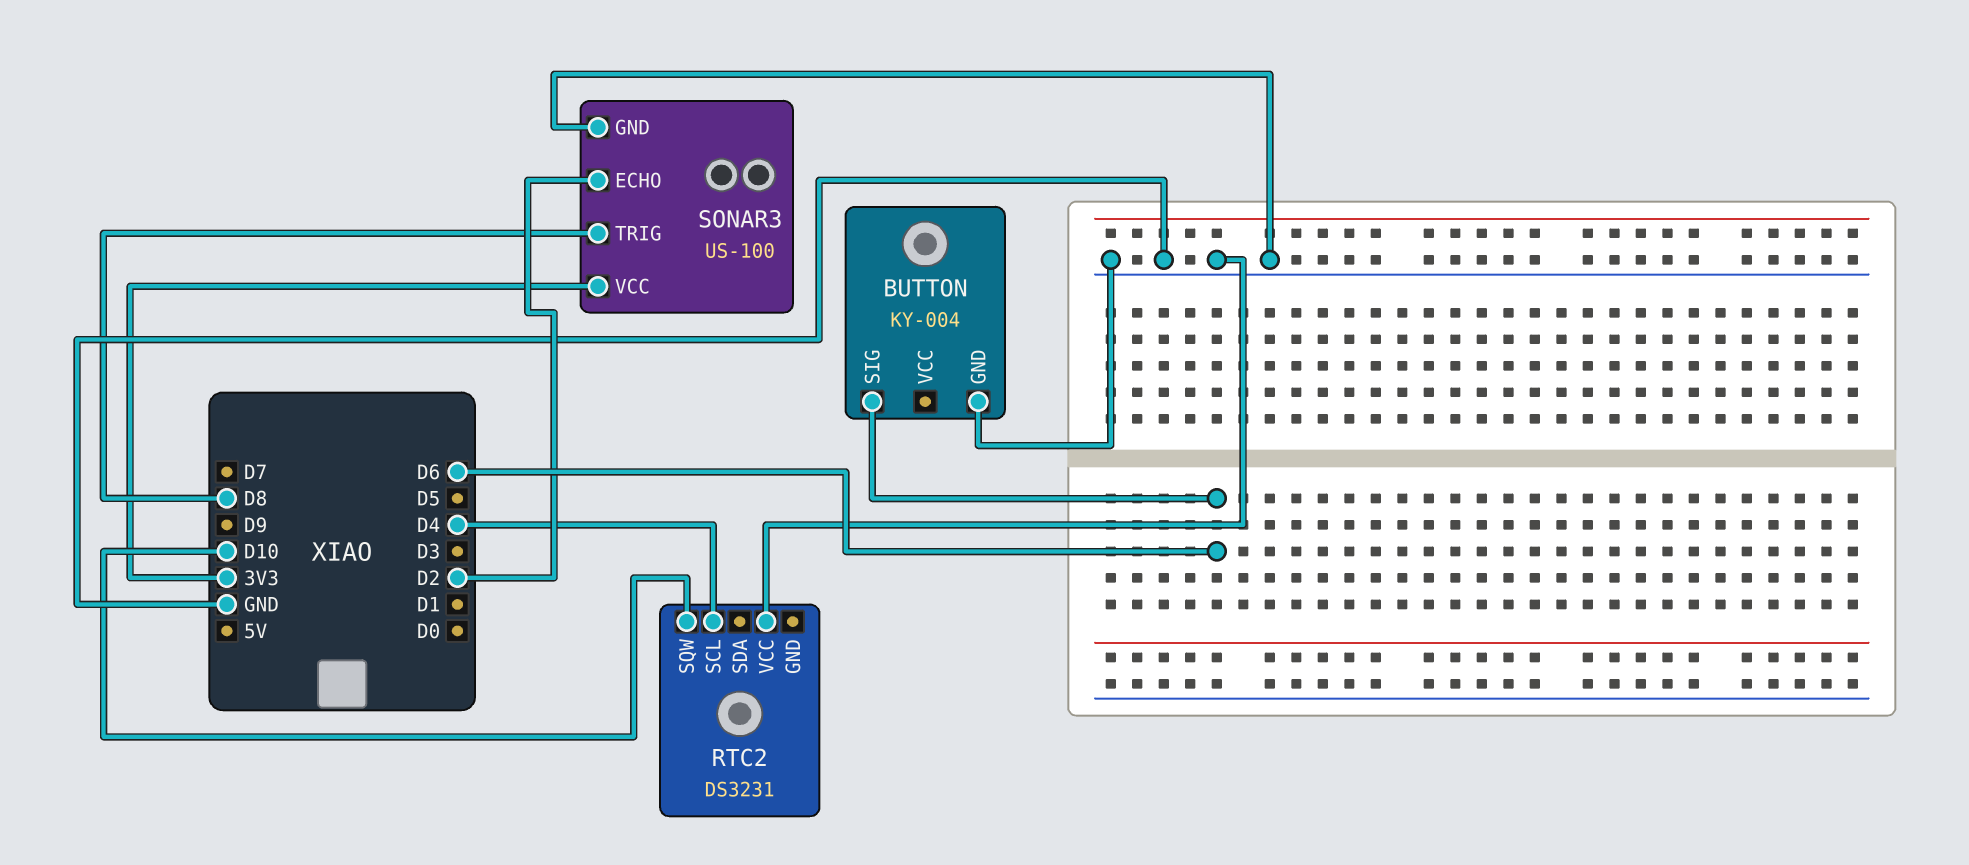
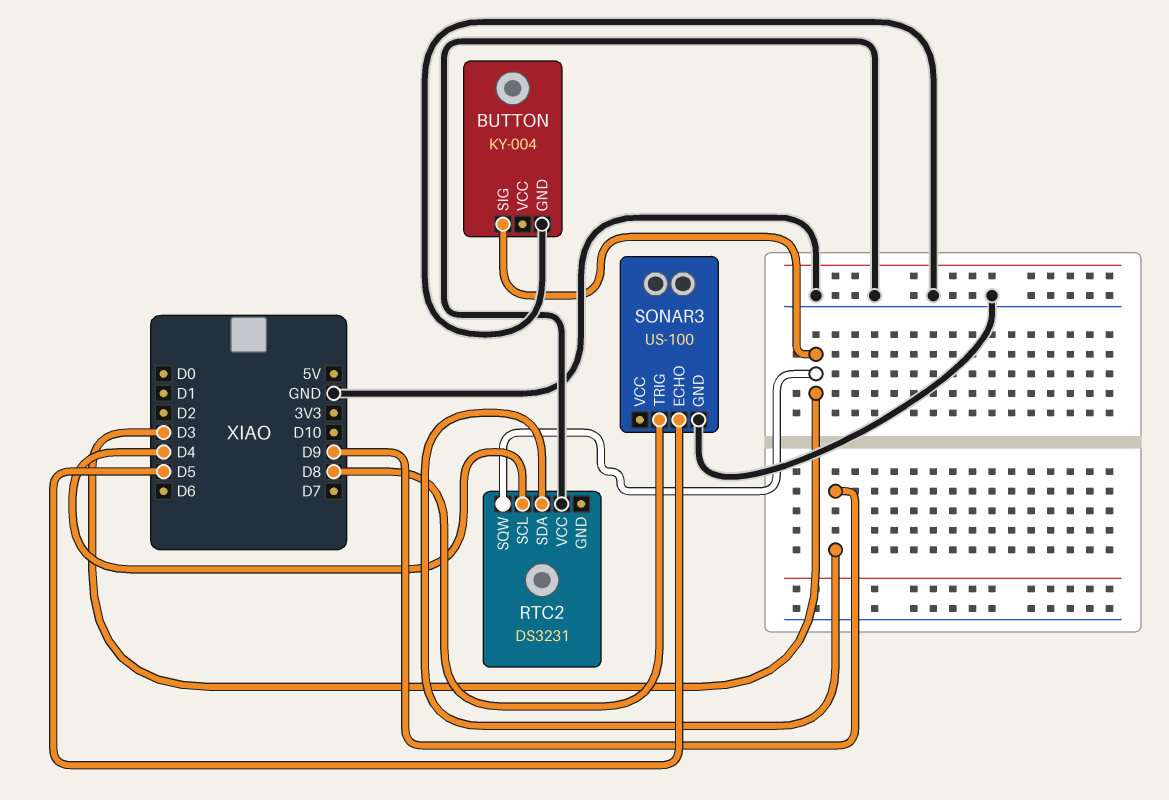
BUTTON pin SIG: D6 -> D3
RTC2 pin SDA: none -> D9
RTC2 pin SQW: D10 -> D3
SONAR3 pin ECHO: D2 -> D5
SONAR3 pin VCC: 3V3 -> none

